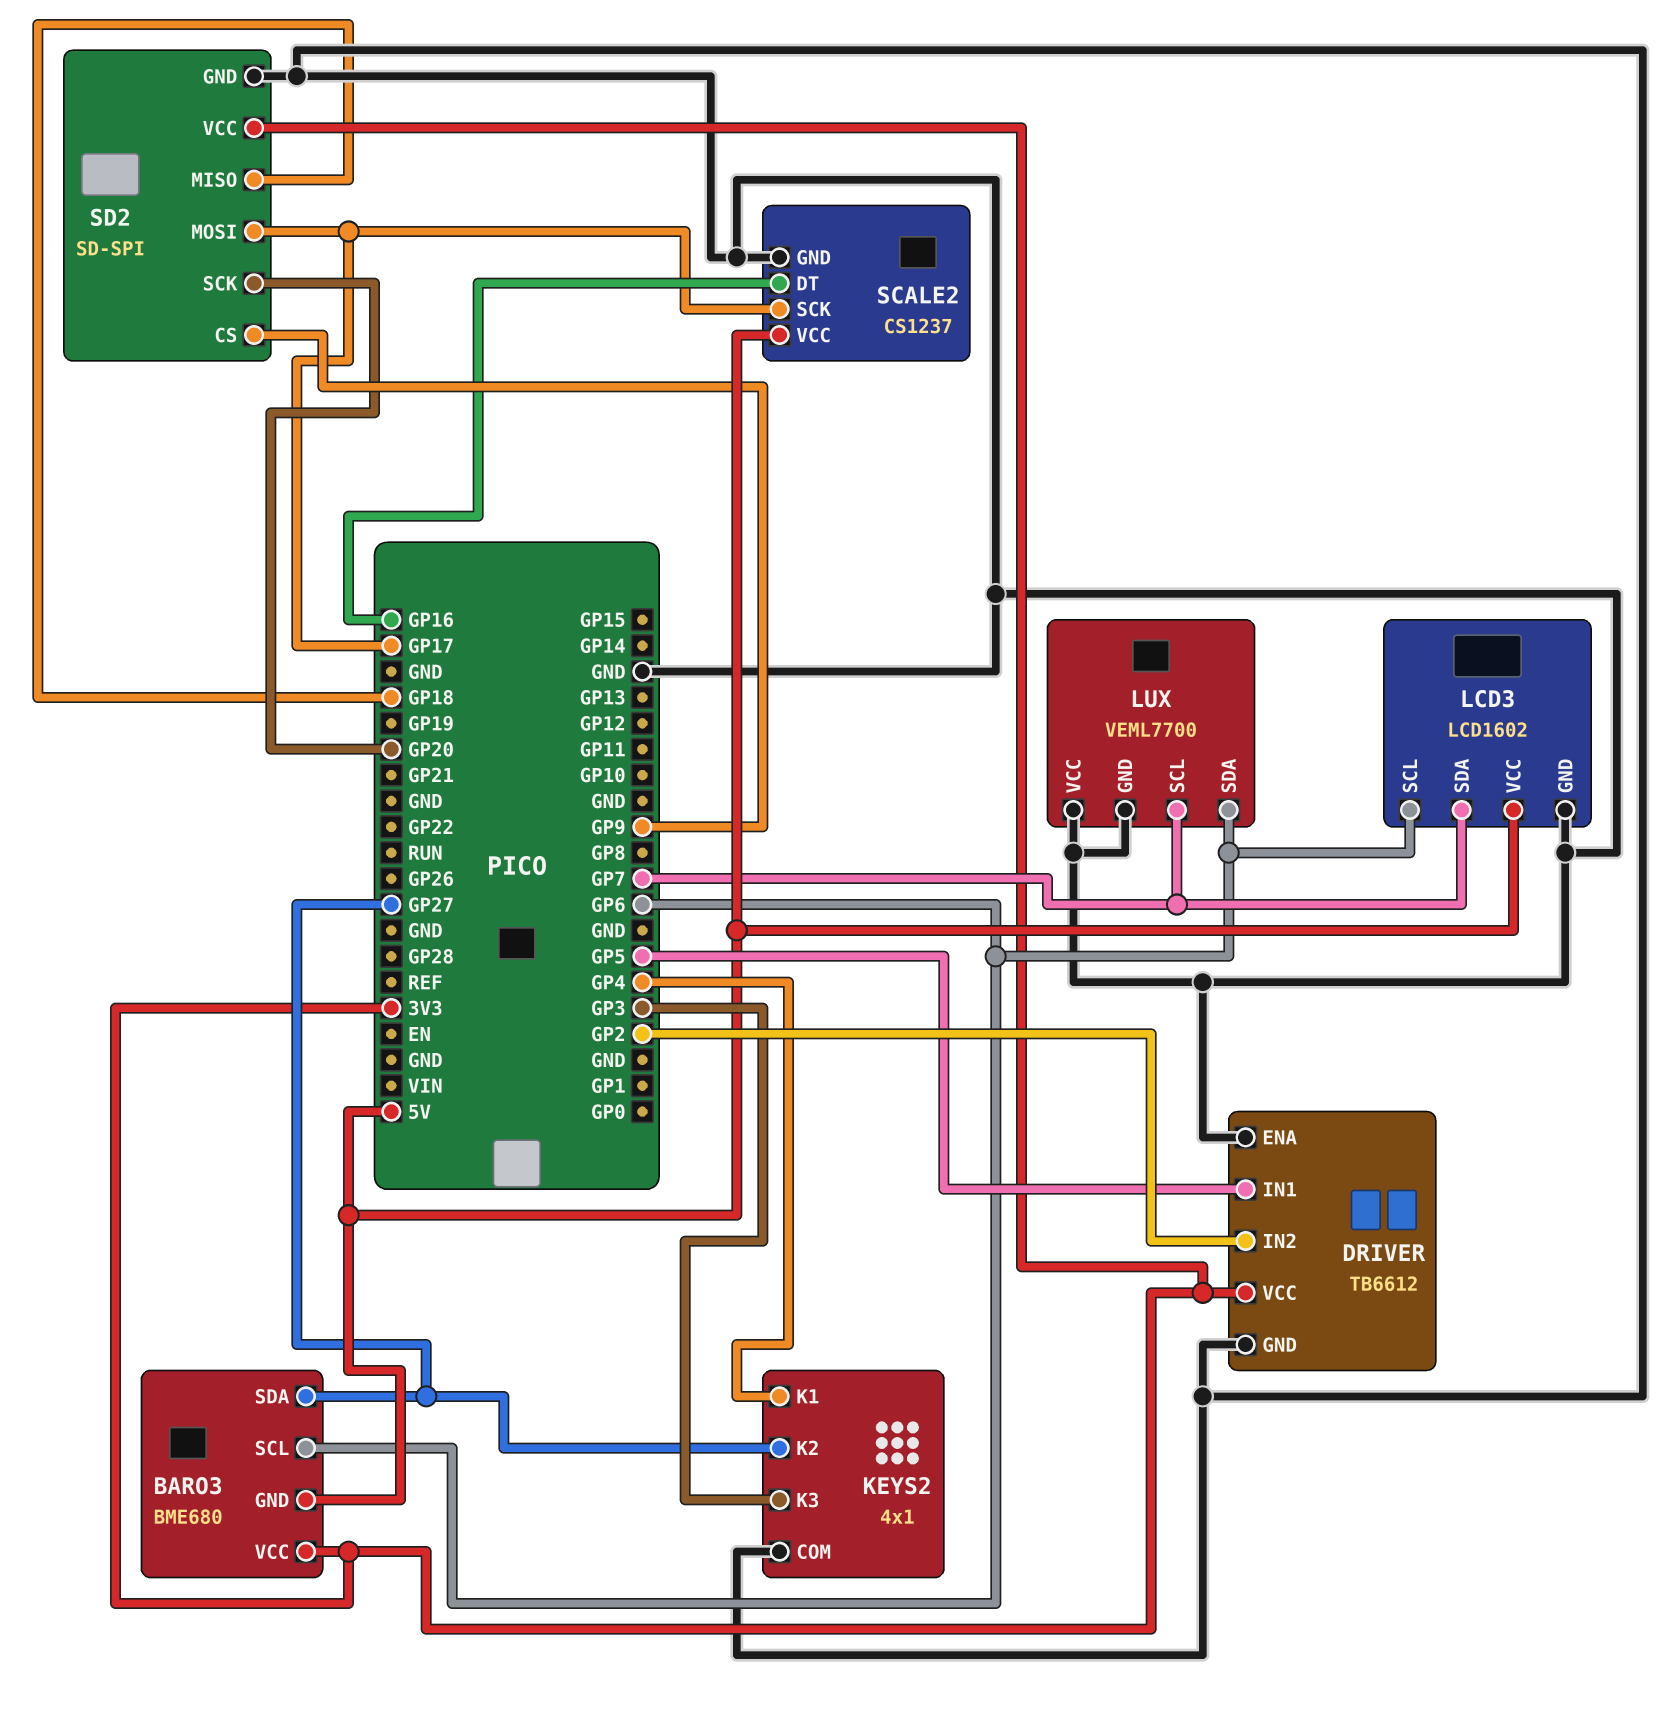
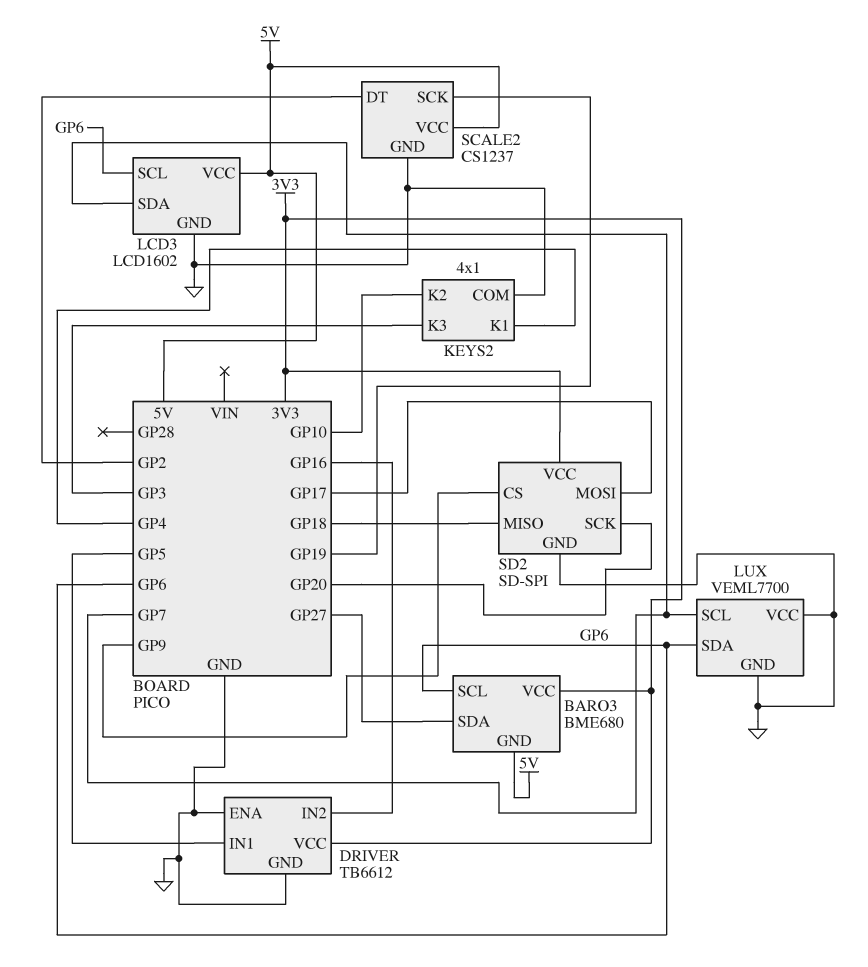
DRIVER pin IN2: GP2 -> GP16
KEYS2 pin K2: GP27 -> GP10
SCALE2 pin DT: GP16 -> GP2
SCALE2 pin SCK: GP17 -> GP19

